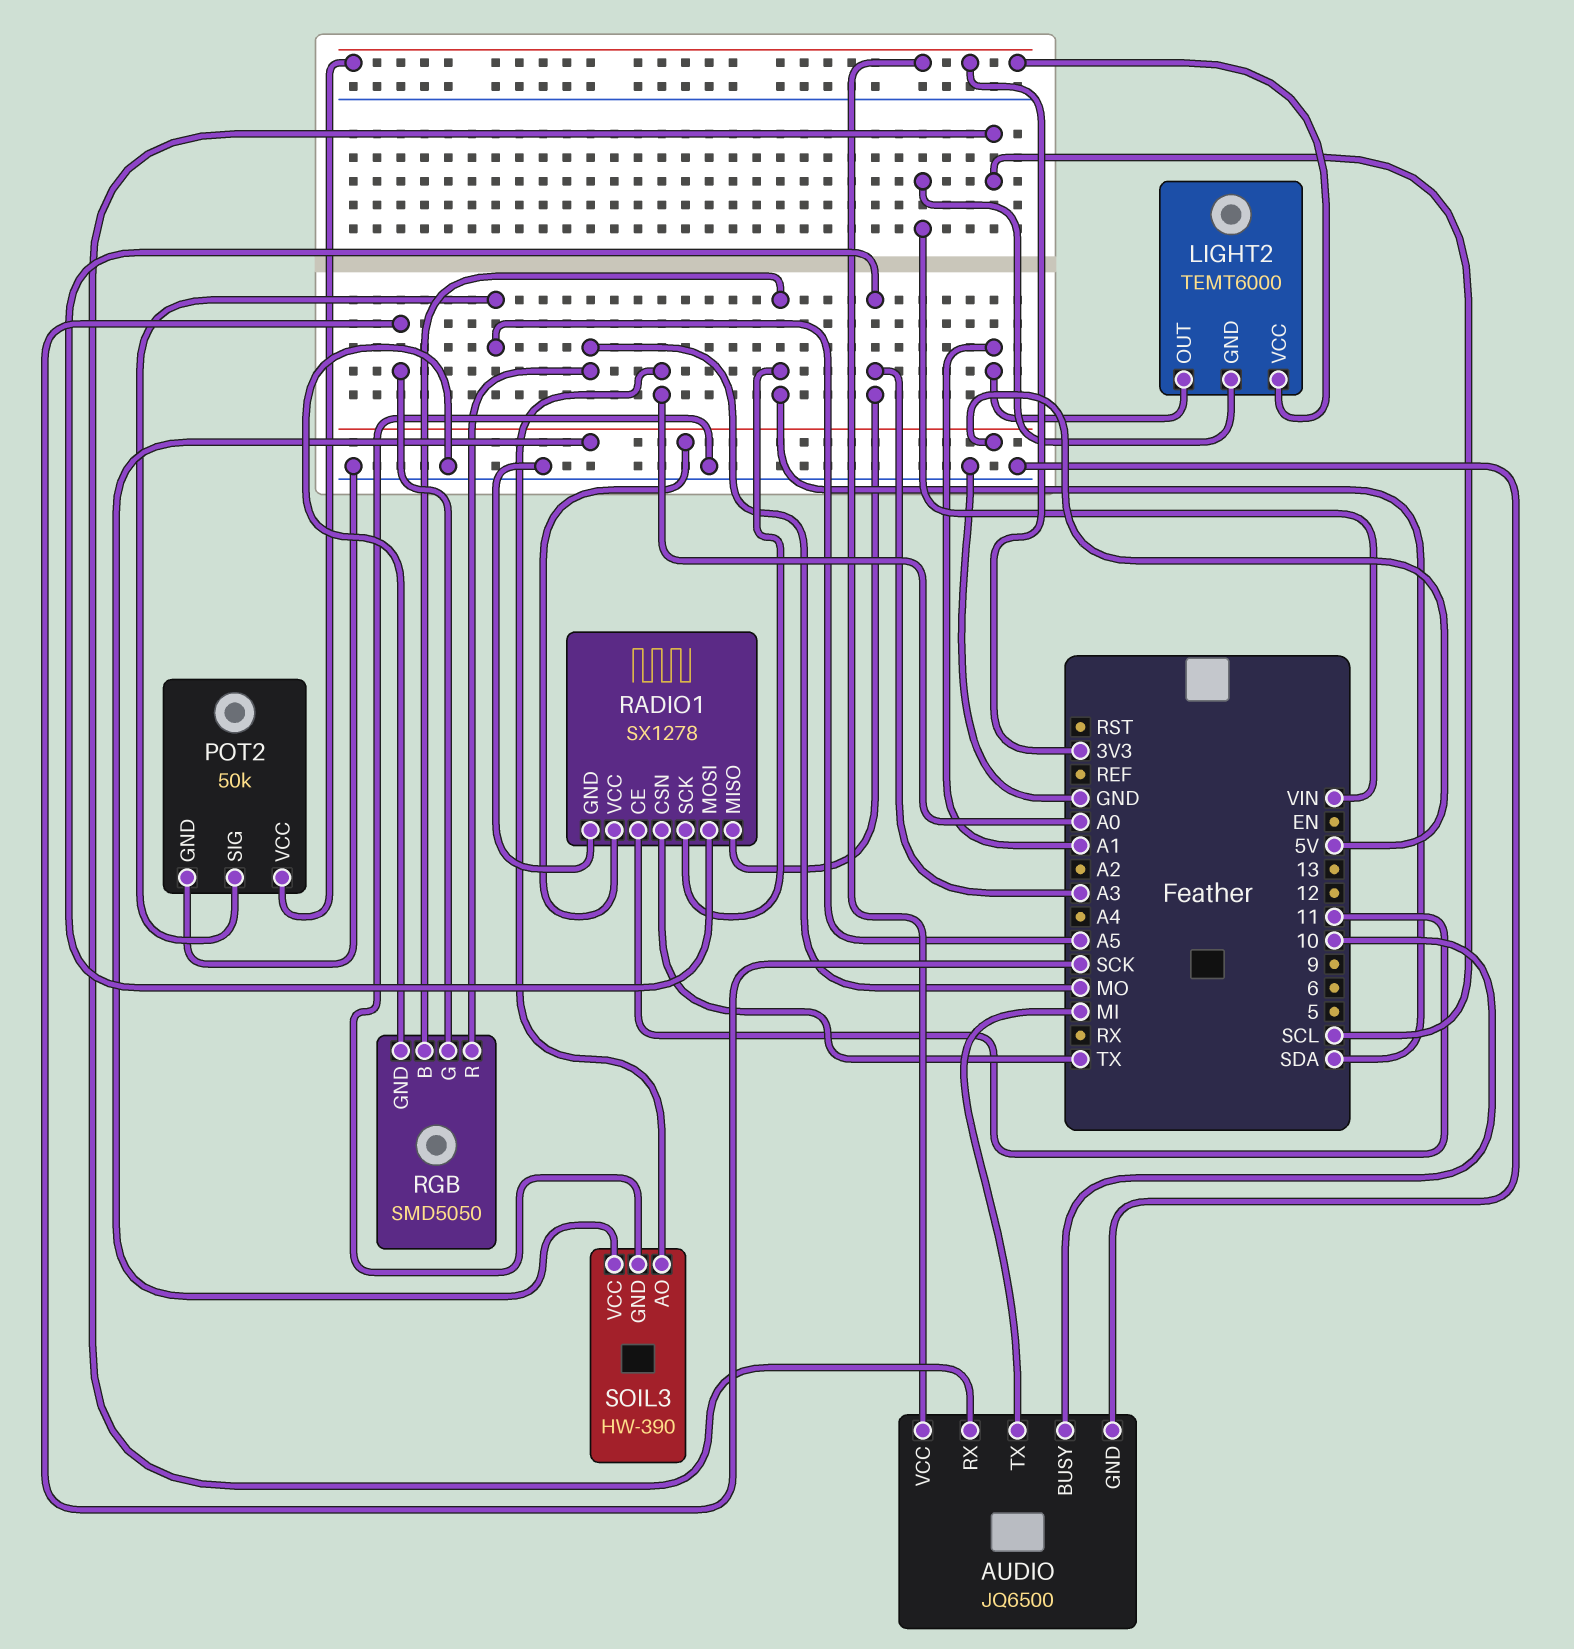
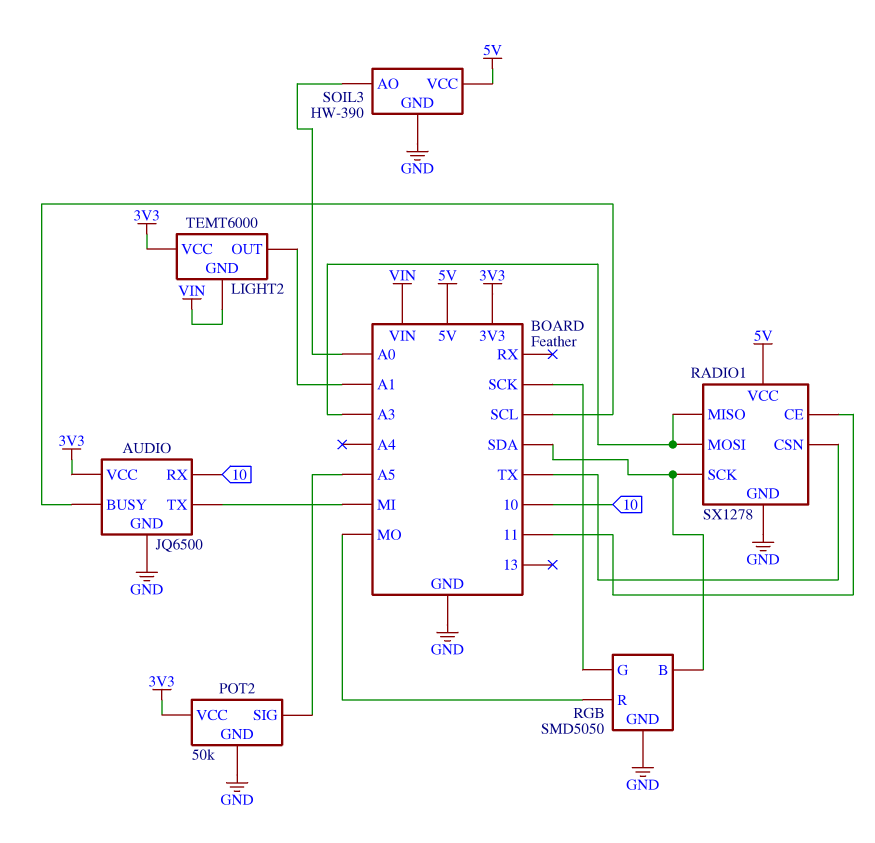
AUDIO pin BUSY: 10 -> SCL
AUDIO pin RX: SCL -> 10

